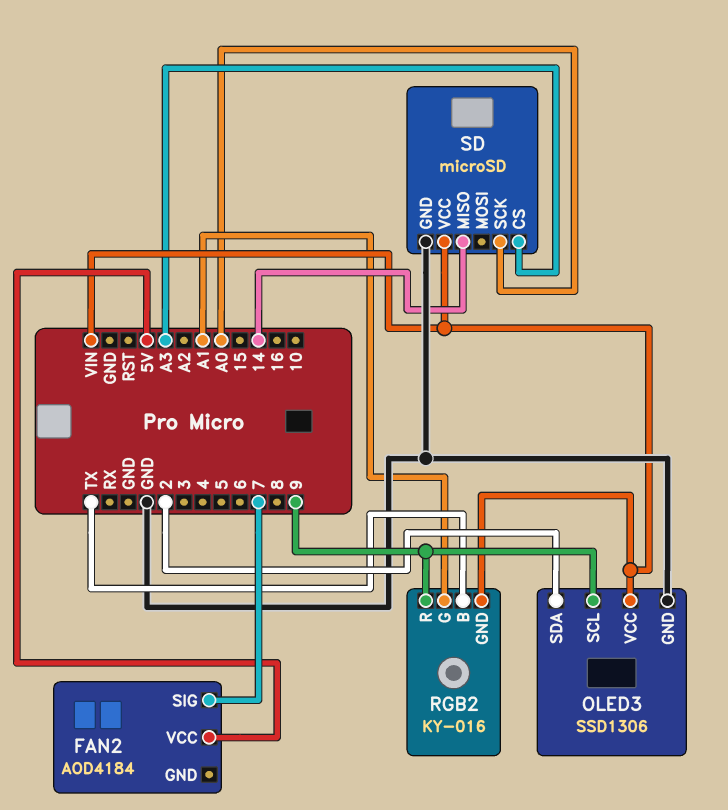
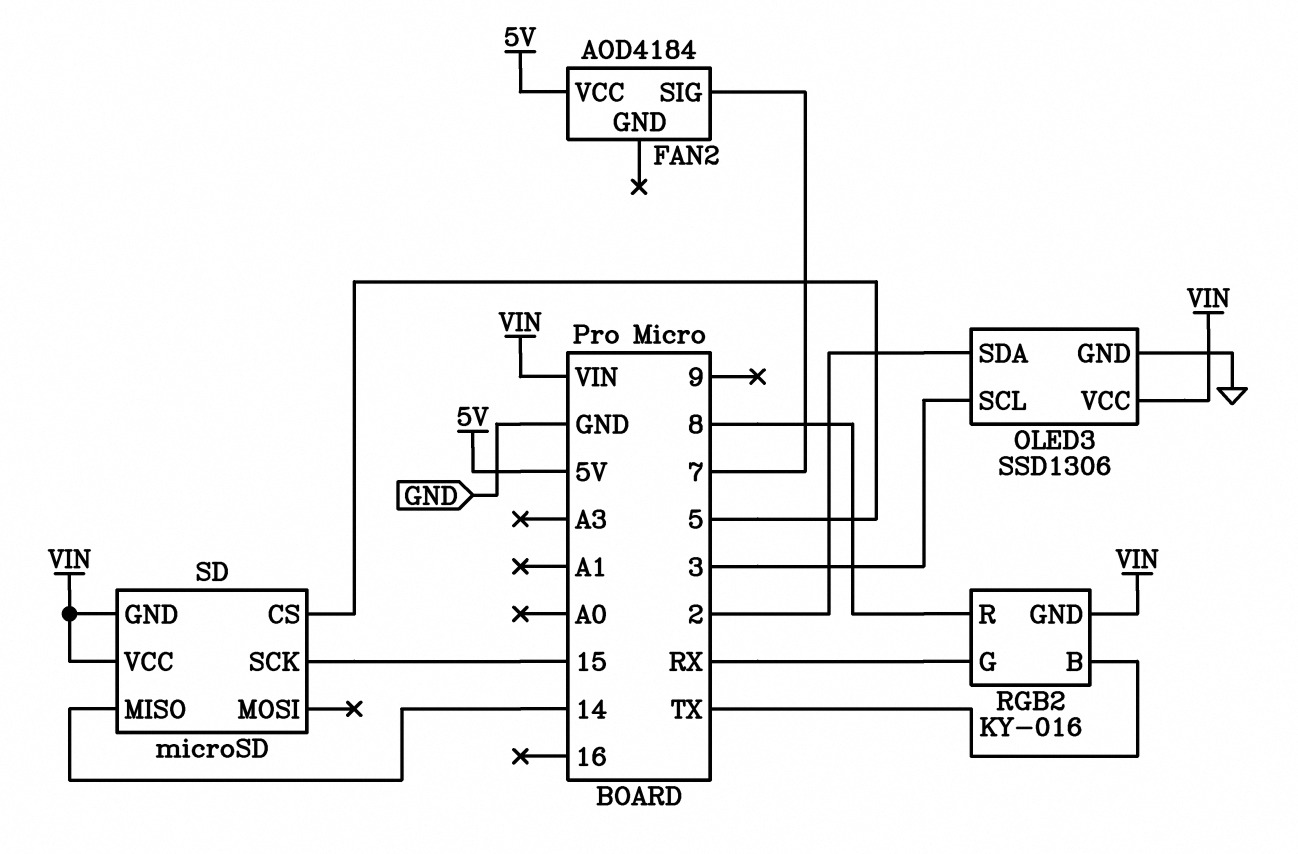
OLED3 pin SCL: 9 -> 3
RGB2 pin G: A1 -> RX
RGB2 pin R: 9 -> 8
SD pin CS: A3 -> 5
SD pin GND: GND -> VIN
SD pin SCK: A0 -> 15

